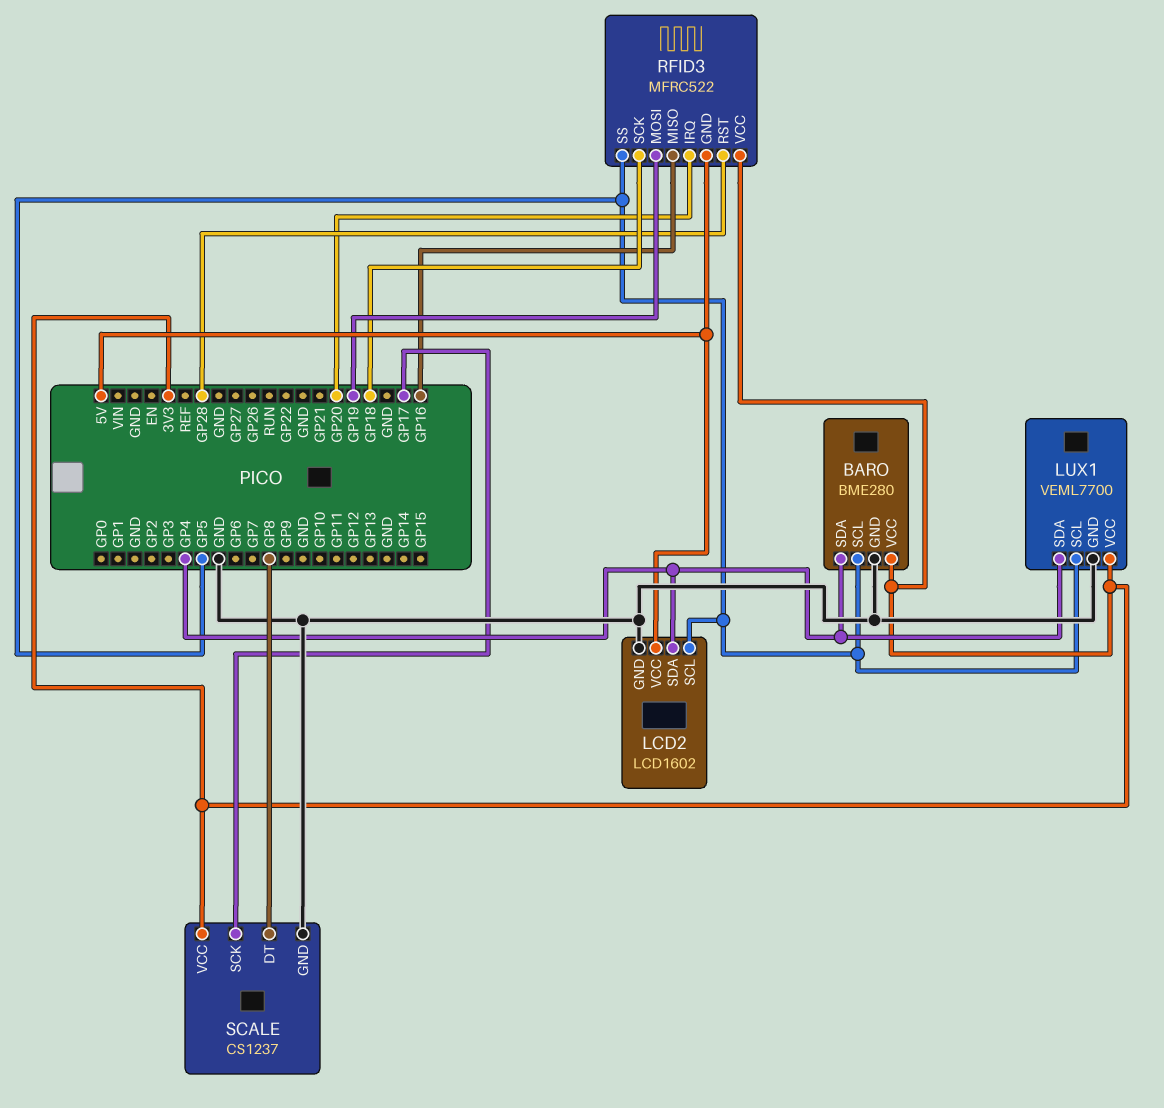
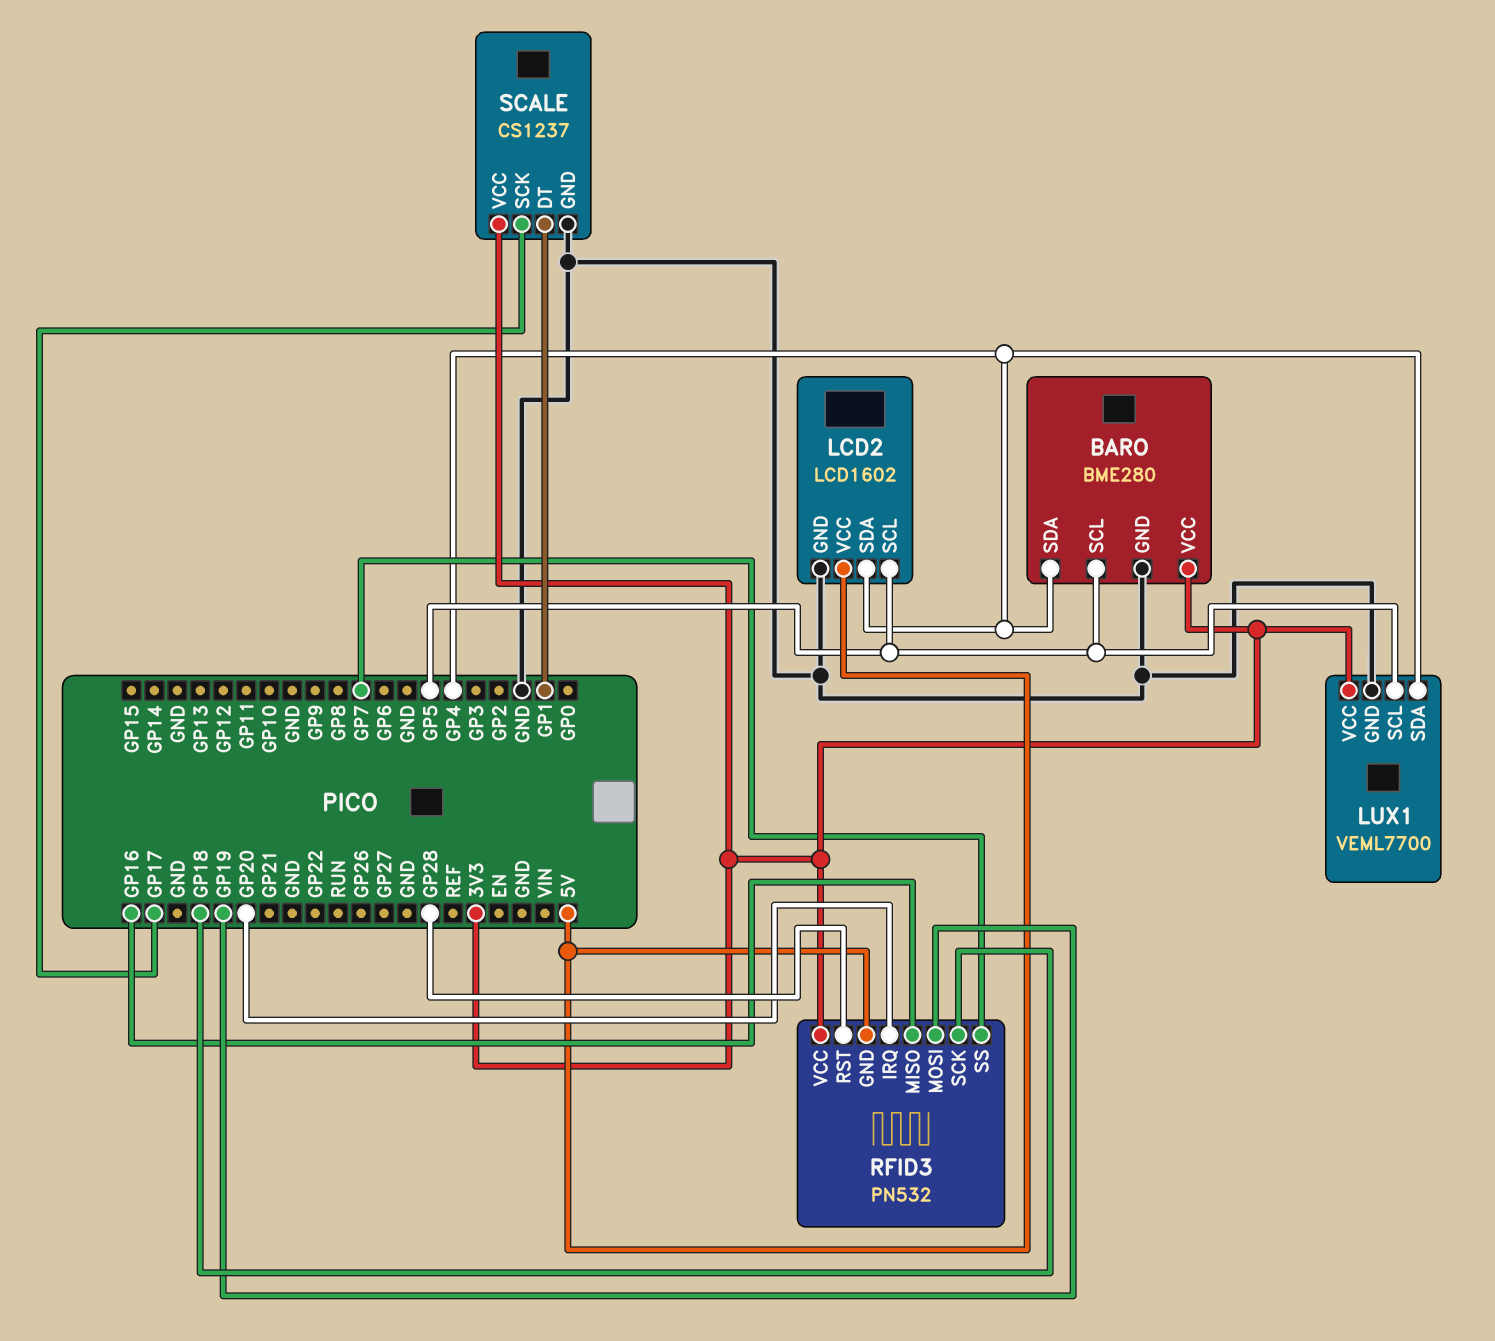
RFID3: MFRC522 -> PN532
RFID3 pin SS: GP5 -> GP7
SCALE pin DT: GP8 -> GP1

